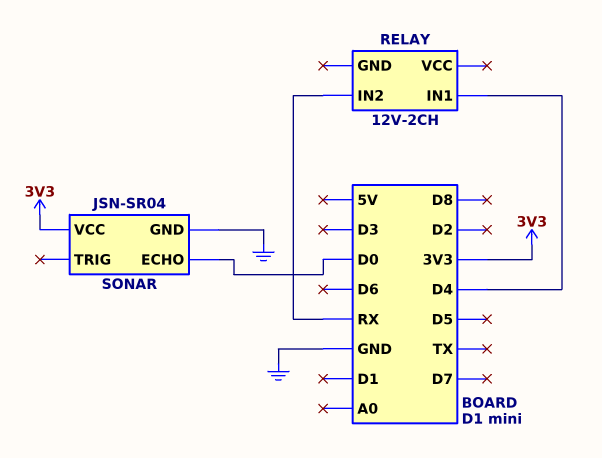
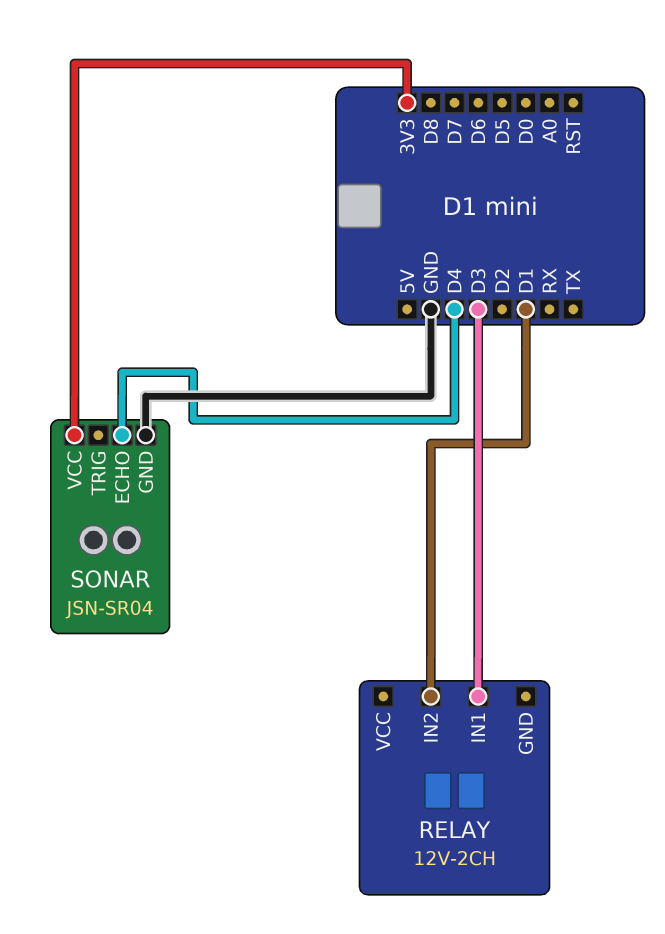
RELAY pin IN1: D4 -> D3
RELAY pin IN2: RX -> D1
SONAR pin ECHO: D0 -> D4

